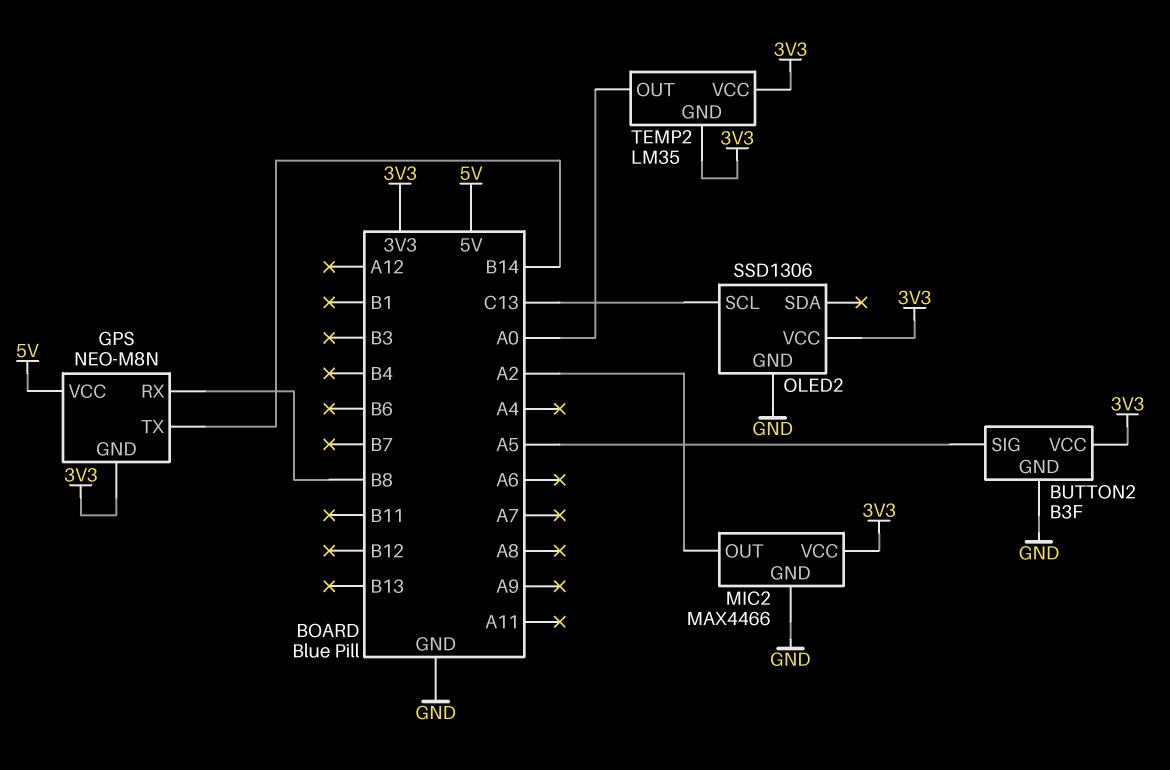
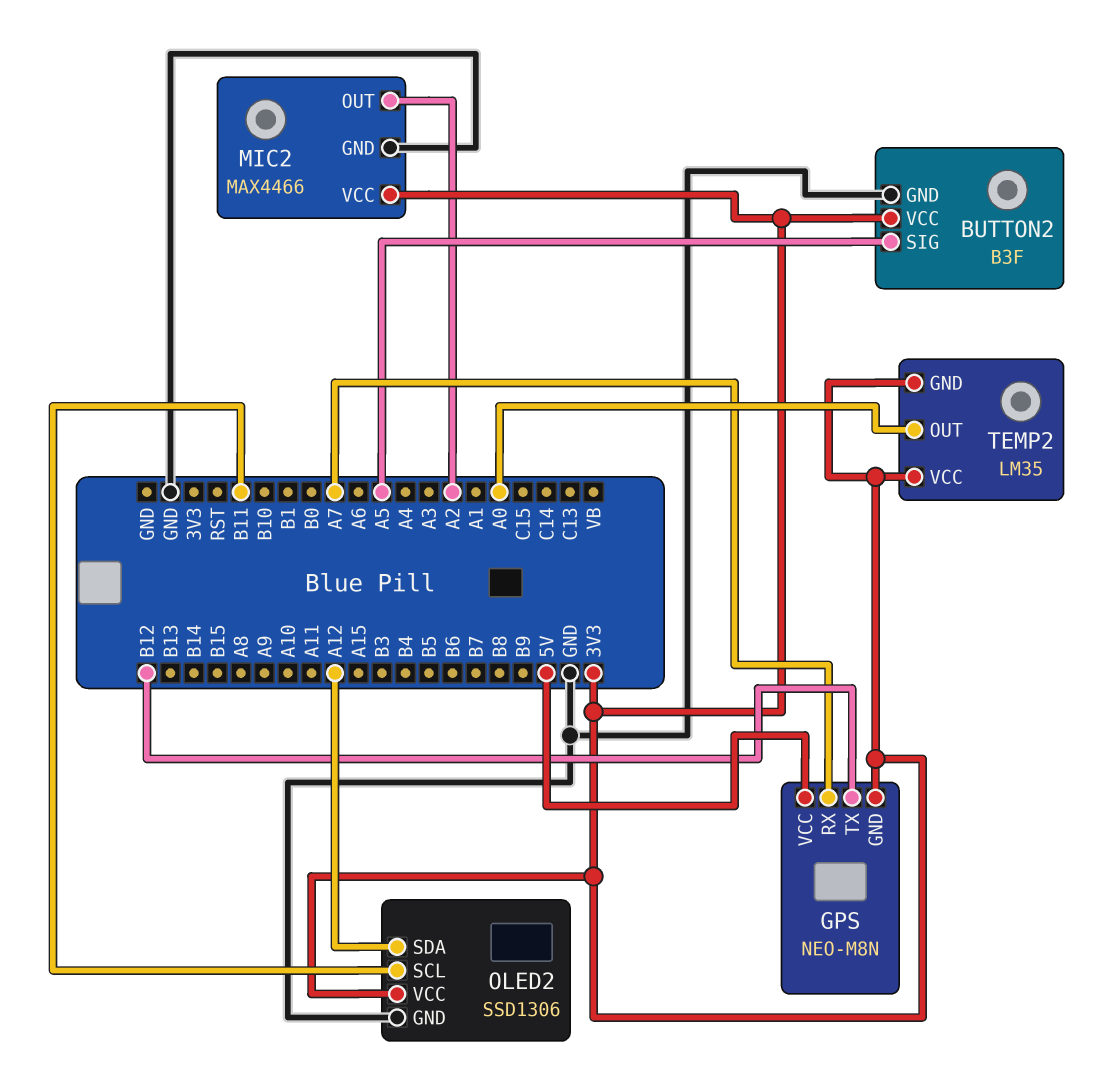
GPS pin RX: B8 -> A7
GPS pin TX: B14 -> B12
OLED2 pin SCL: C13 -> B11
OLED2 pin SDA: none -> A12

